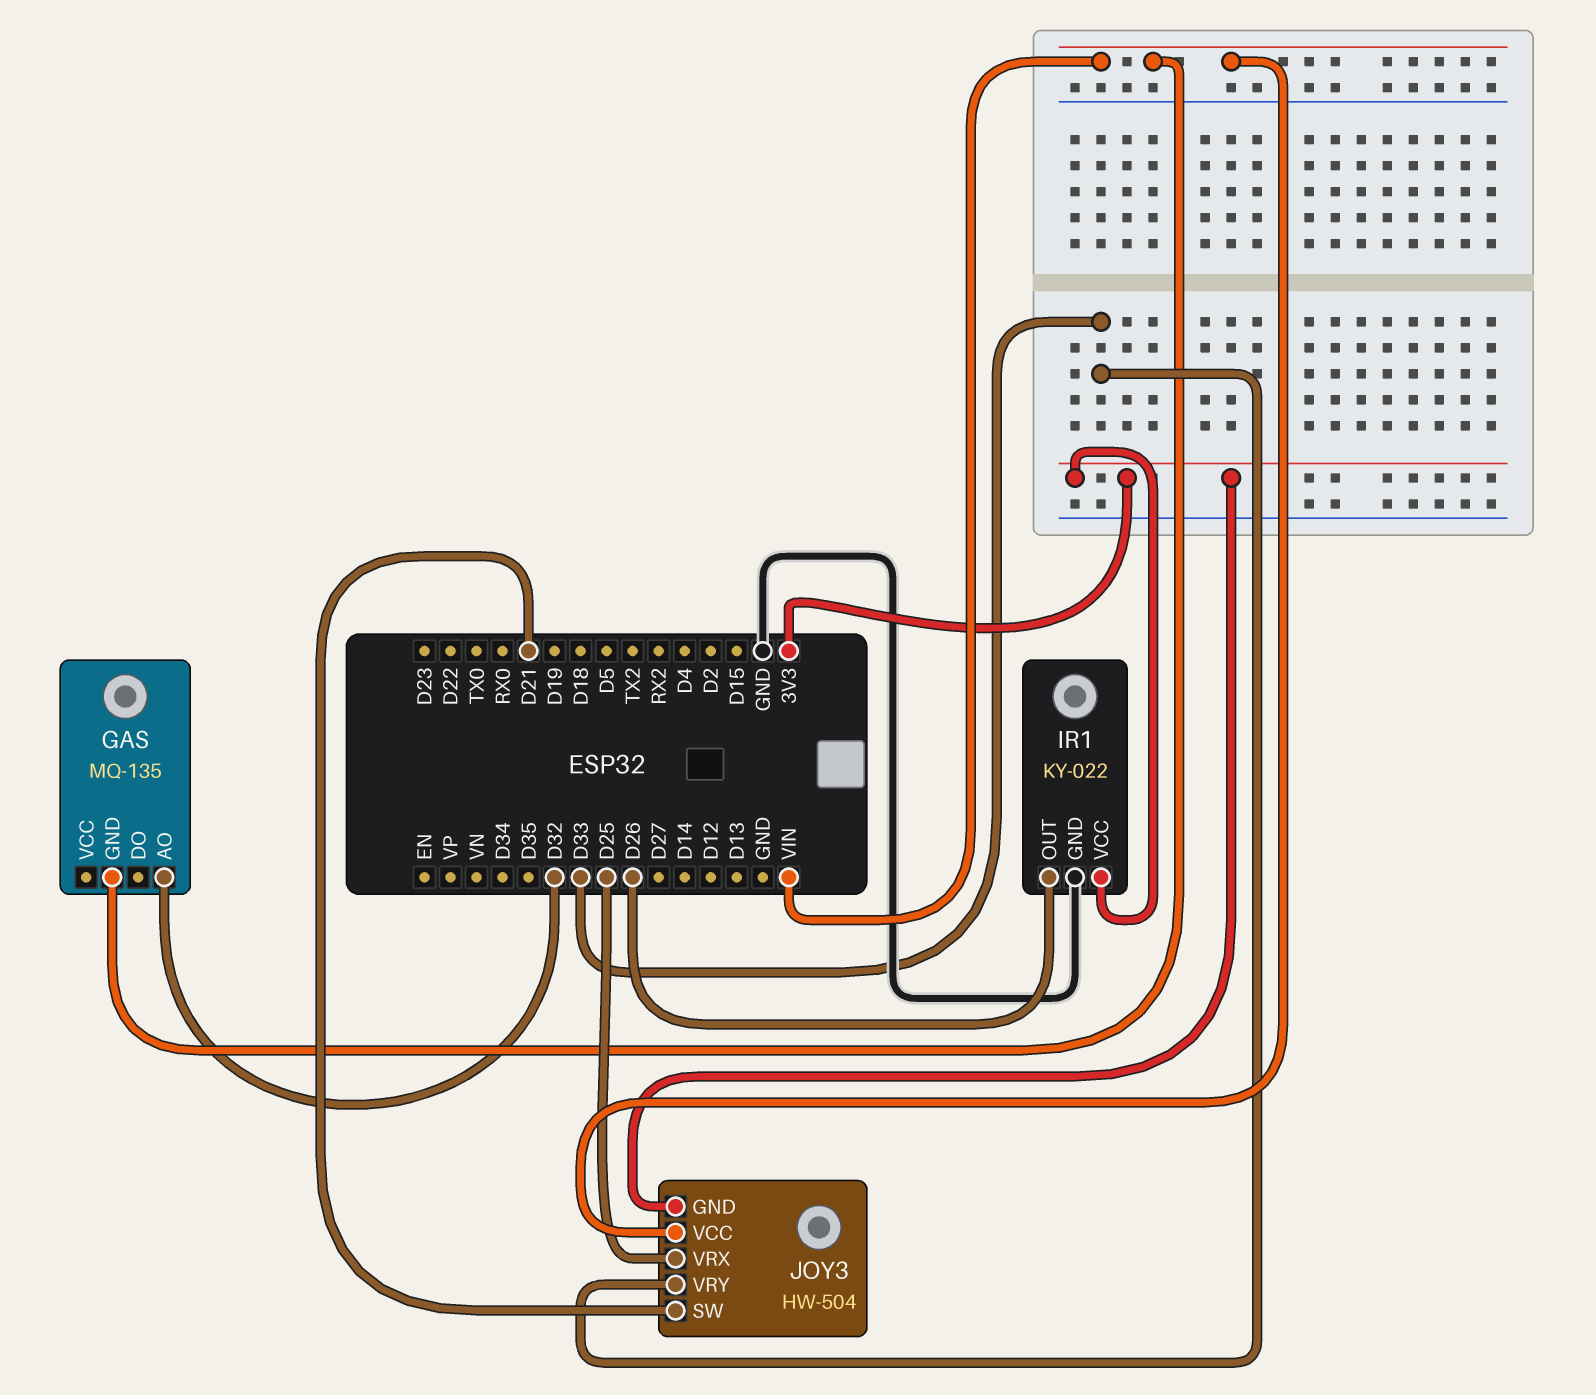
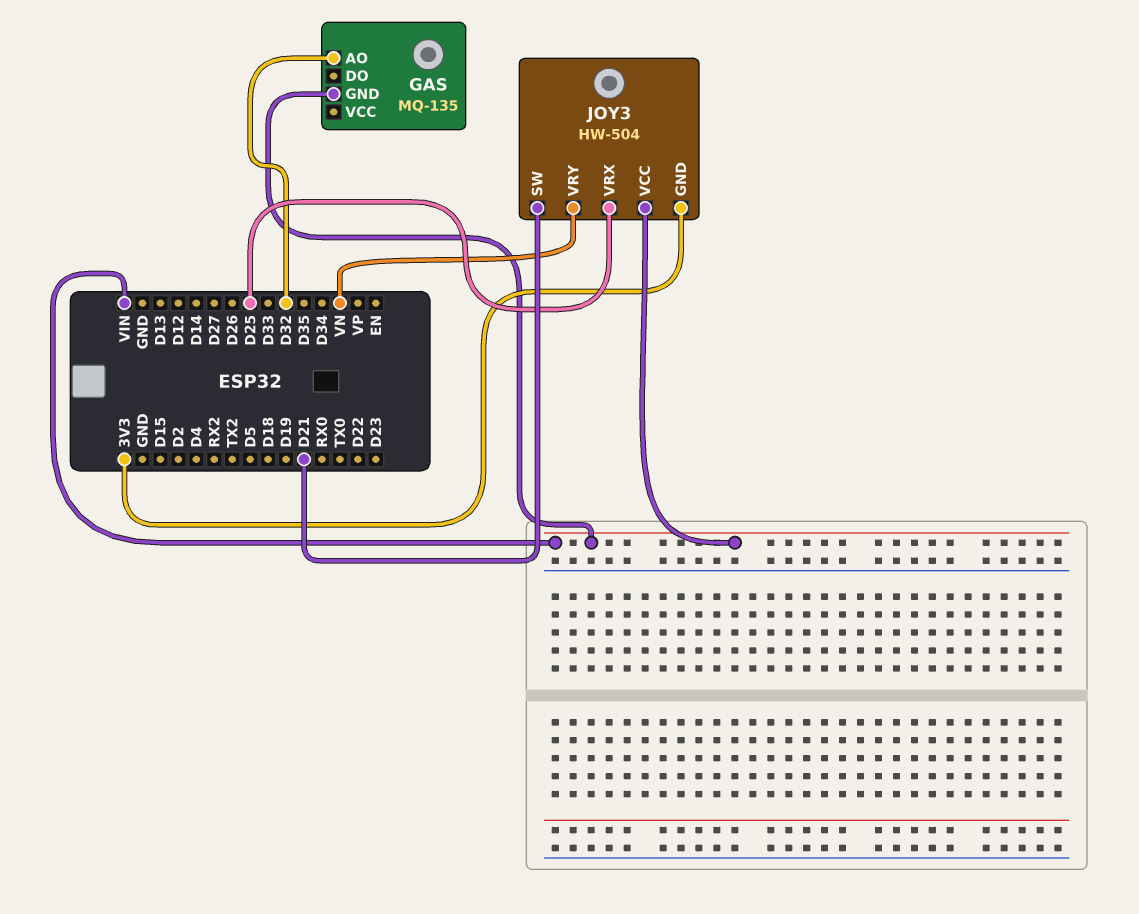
IR1: KY-022 -> none
IR1 pin GND: GND -> none
IR1 pin OUT: D26 -> none
IR1 pin VCC: 3V3 -> none
JOY3 pin VRY: D33 -> VN

